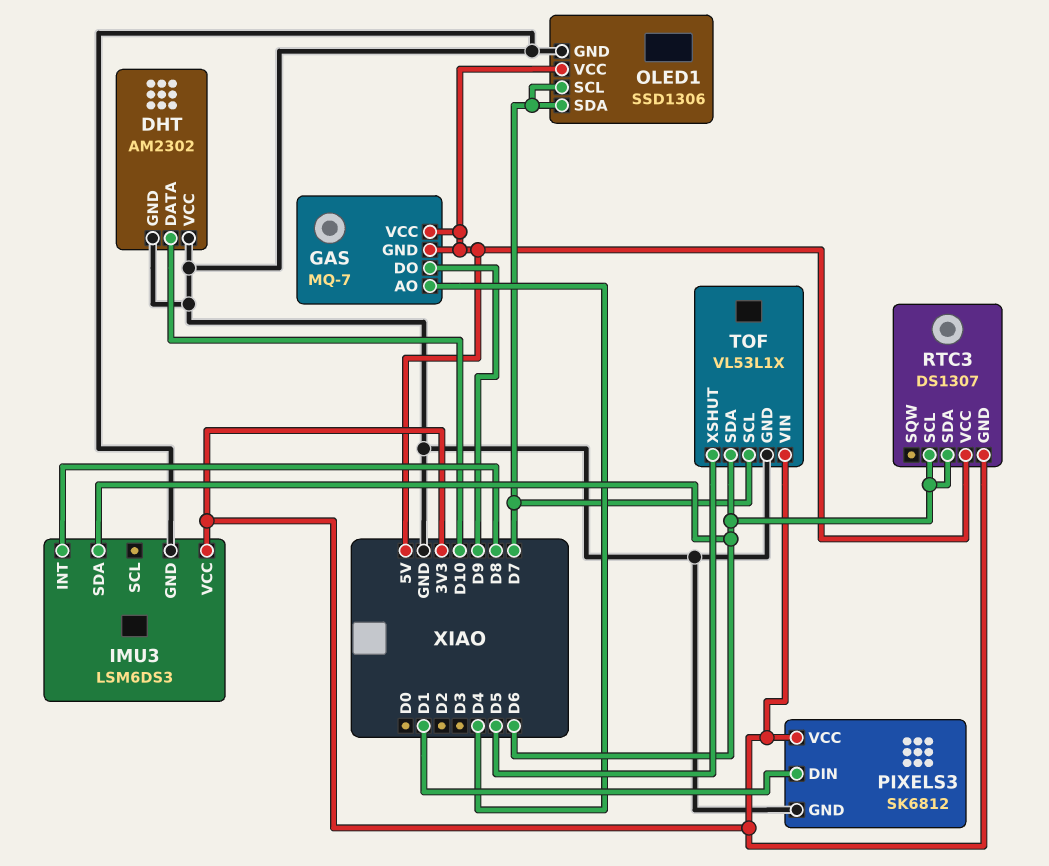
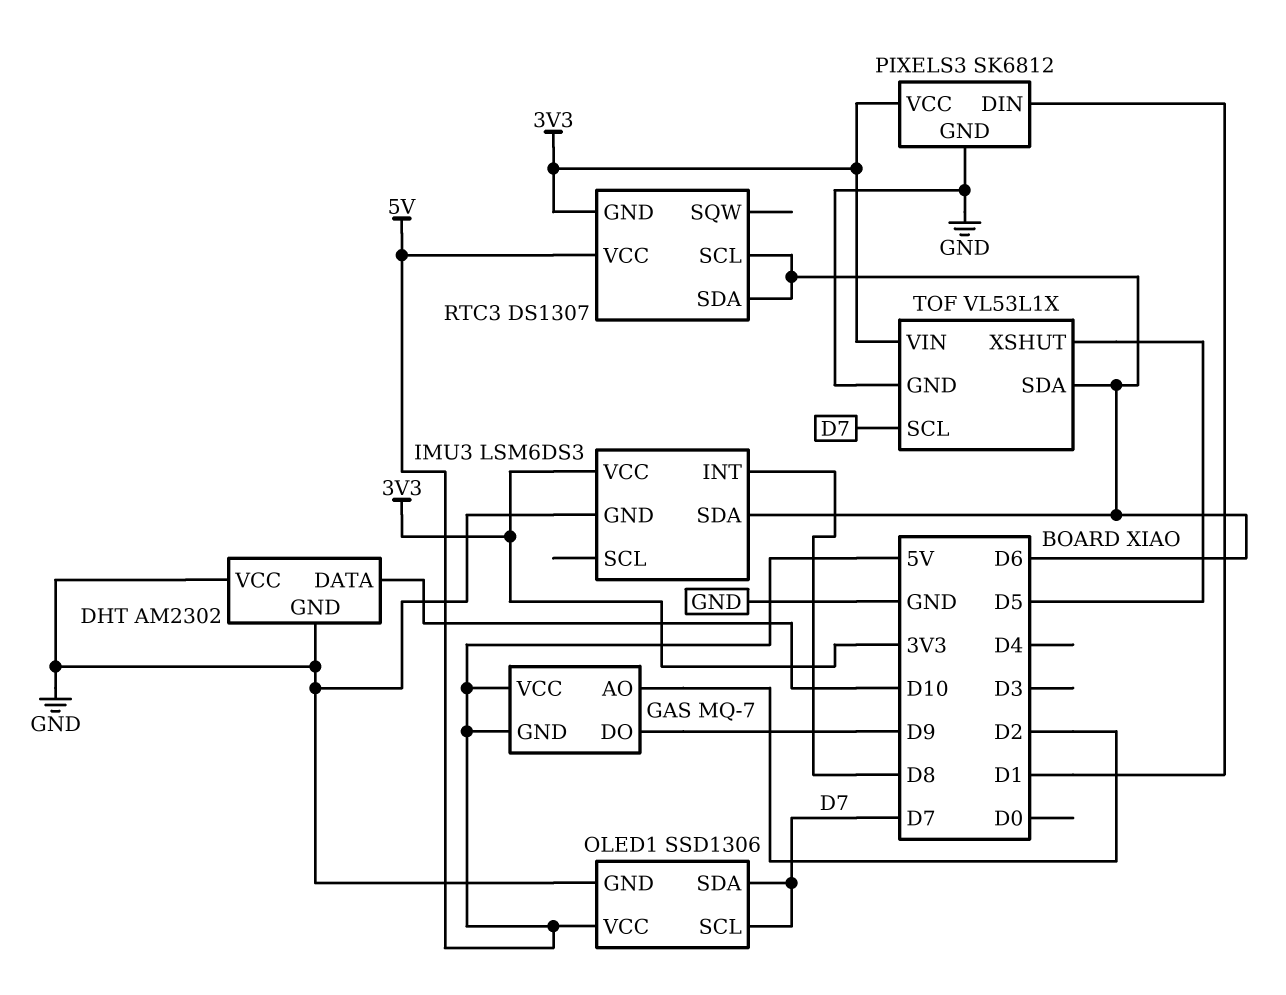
GAS pin AO: D4 -> D2

